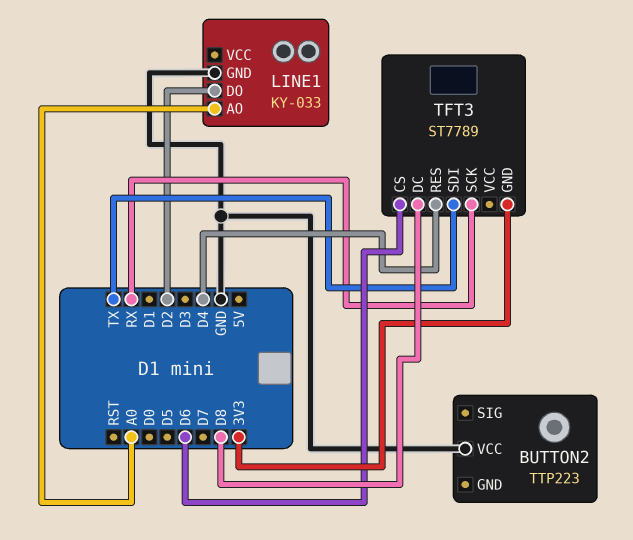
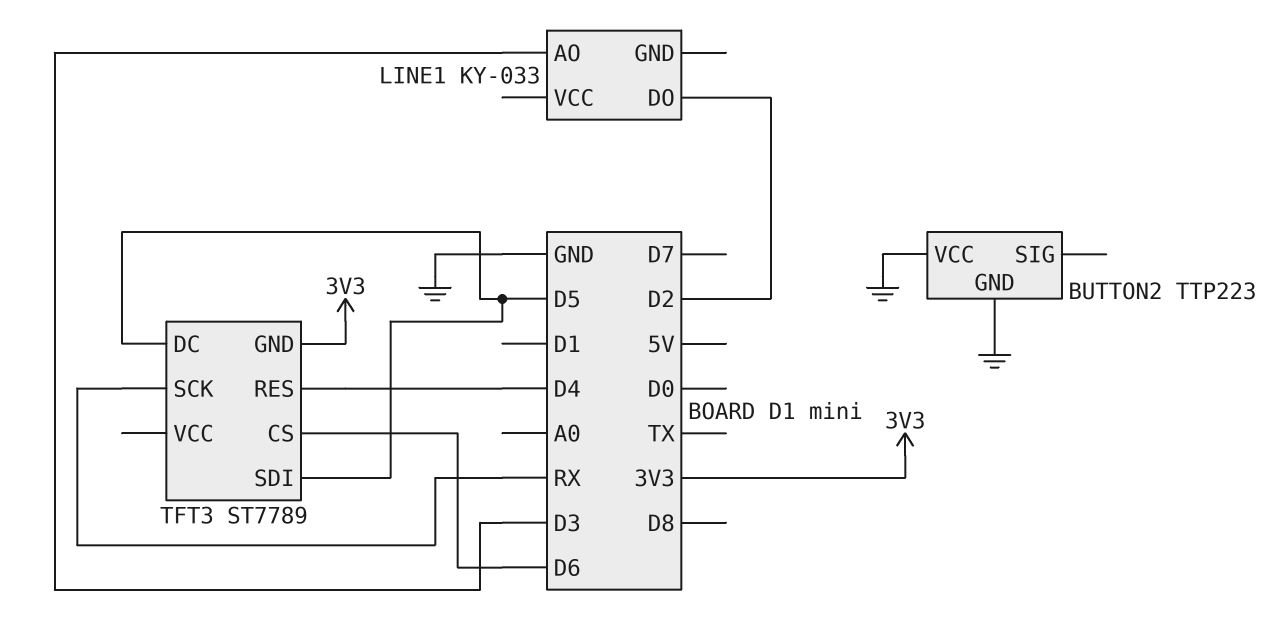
BUTTON2 pin GND: none -> GND
LINE1 pin AO: A0 -> D3
LINE1 pin GND: GND -> none
TFT3 pin DC: D8 -> D5
TFT3 pin SDI: TX -> D5

